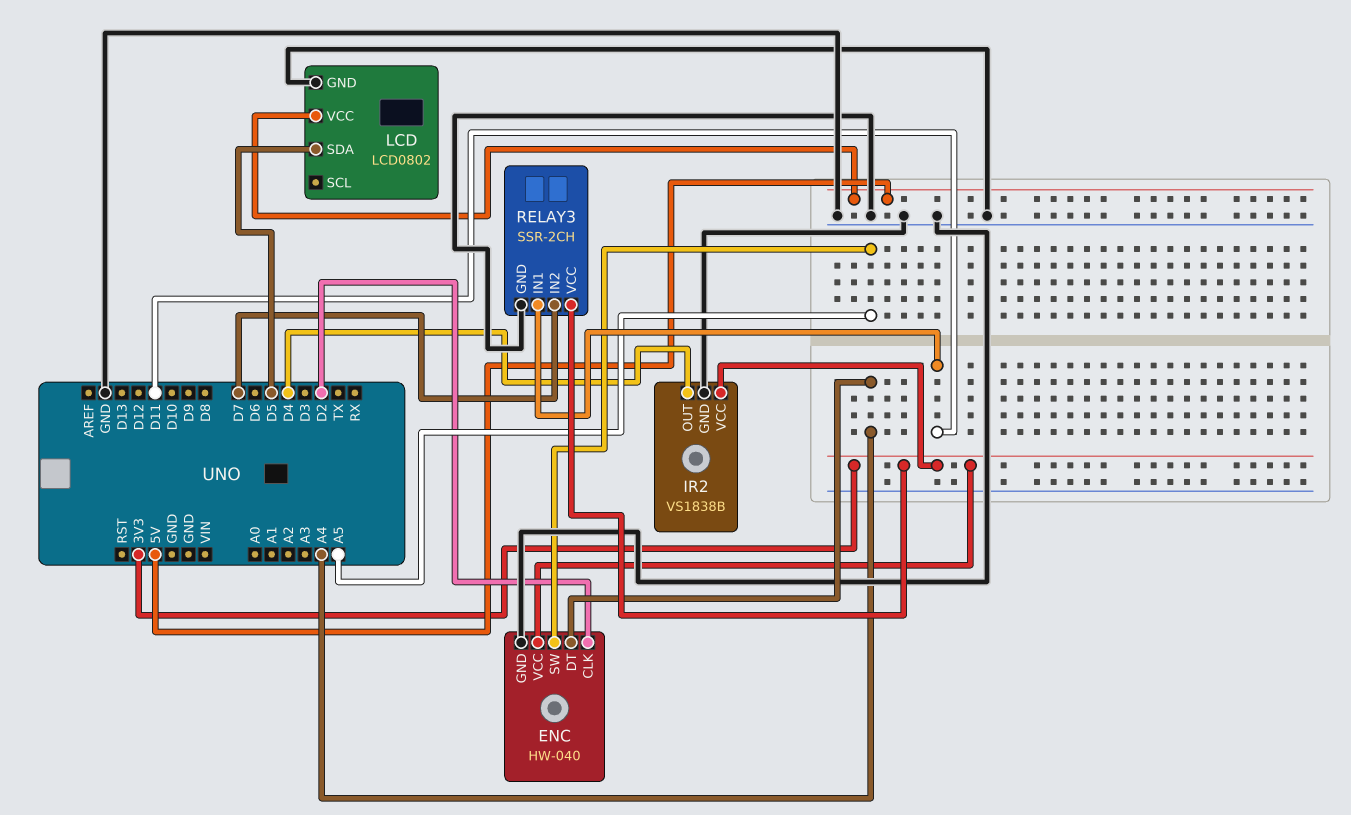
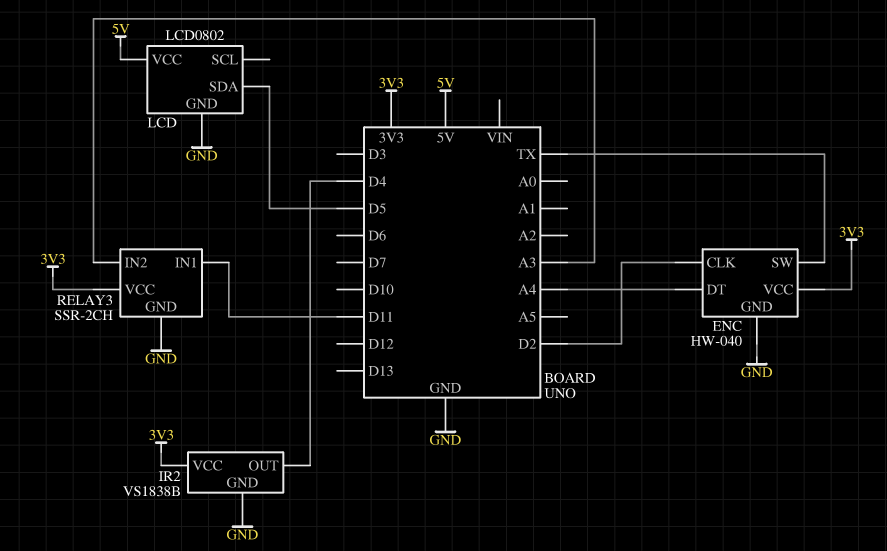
ENC pin SW: A5 -> TX
RELAY3 pin IN2: D7 -> A3

